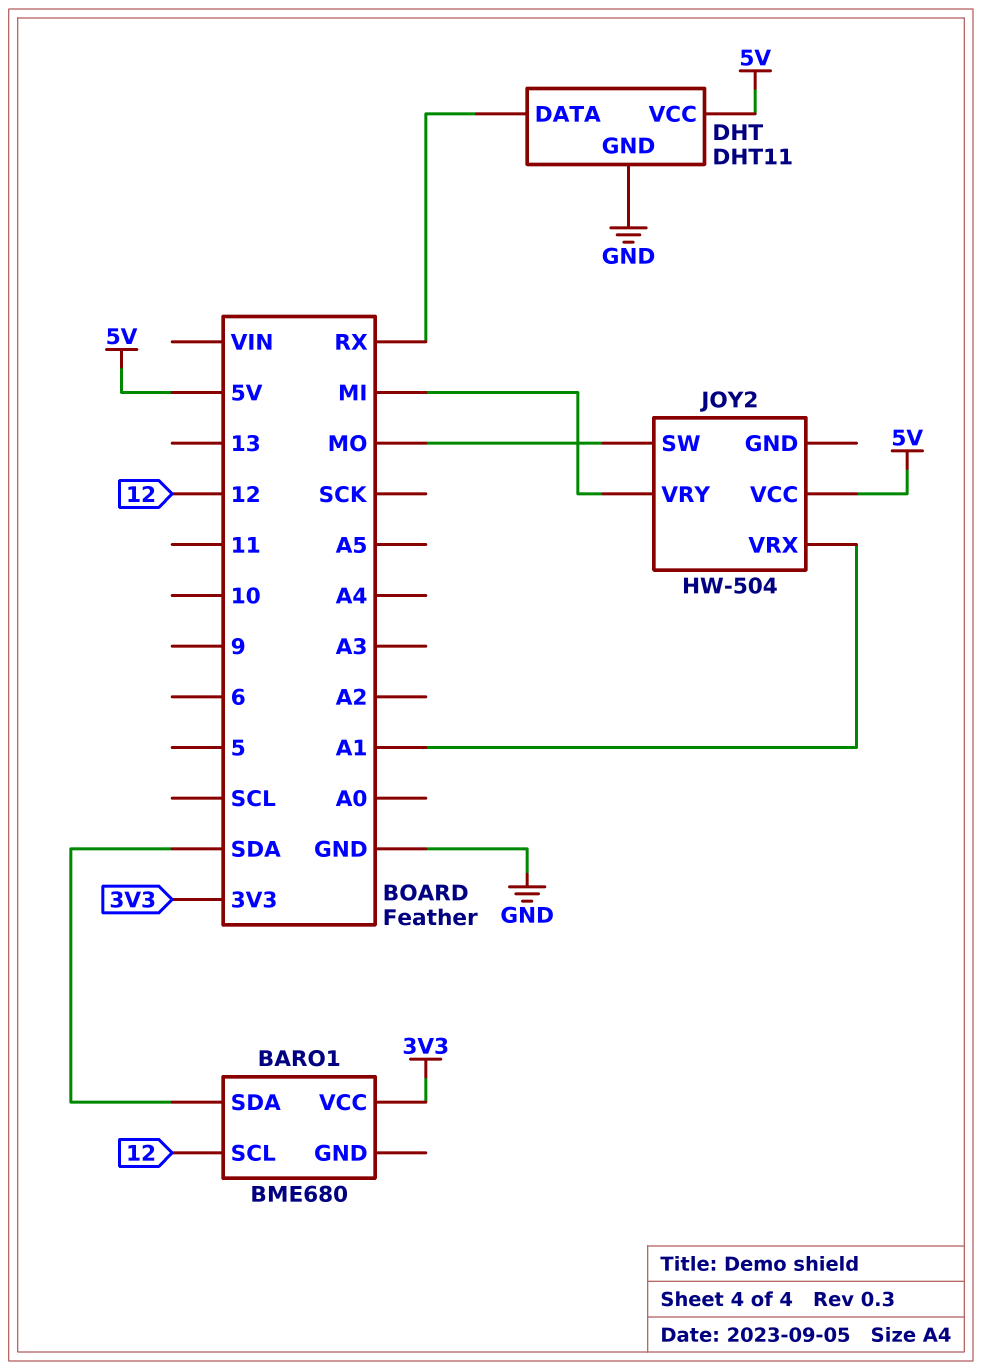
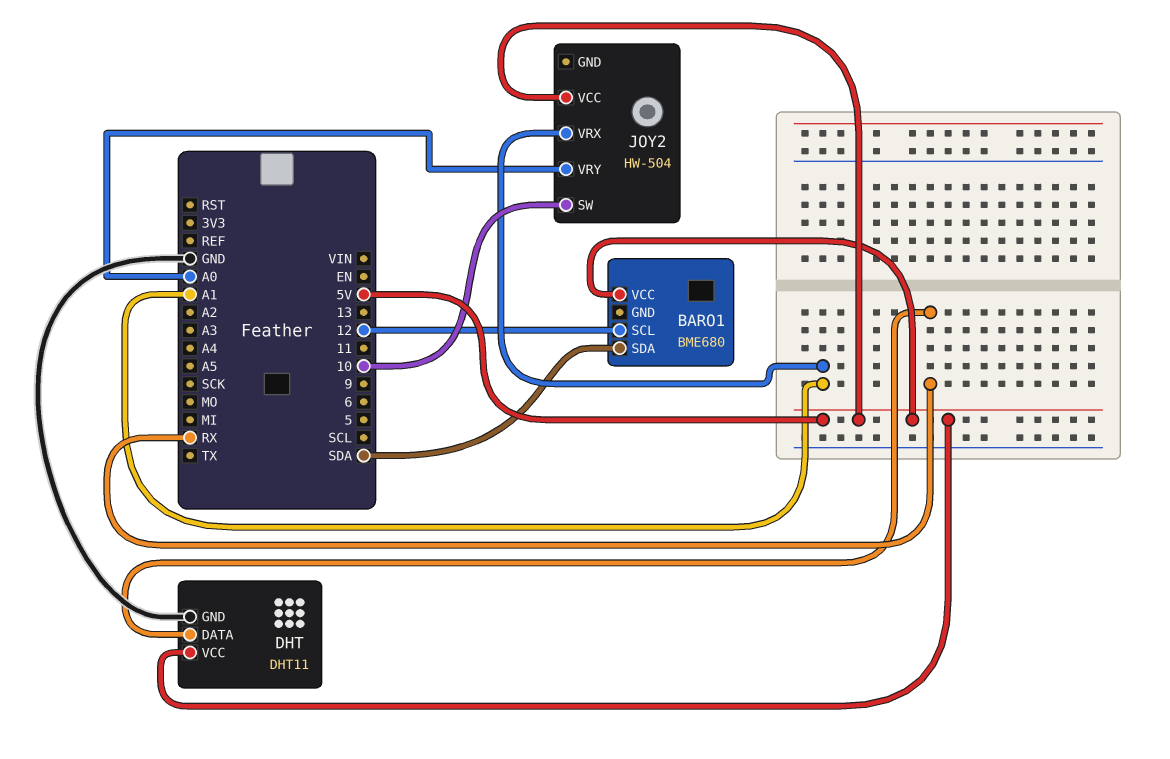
BARO1 pin VCC: 3V3 -> 5V
JOY2 pin SW: MO -> 10
JOY2 pin VRY: MI -> A0

